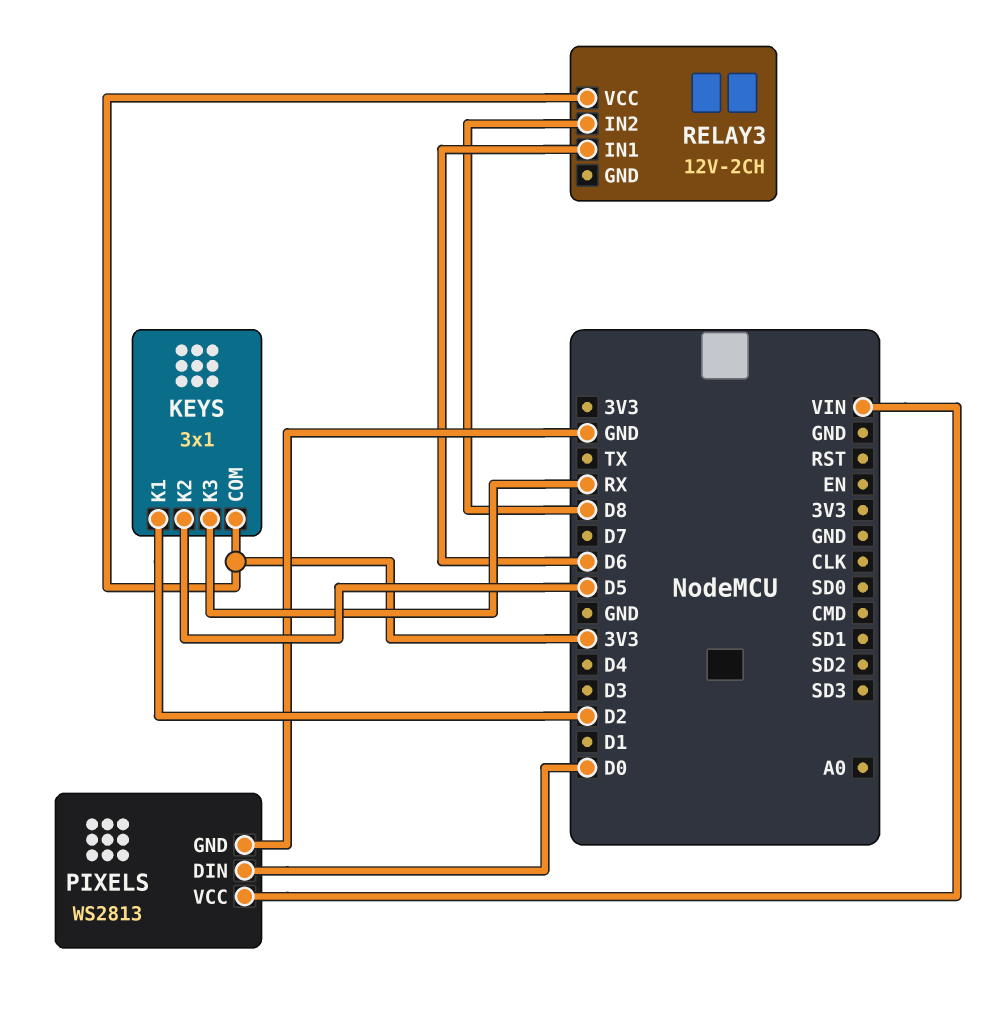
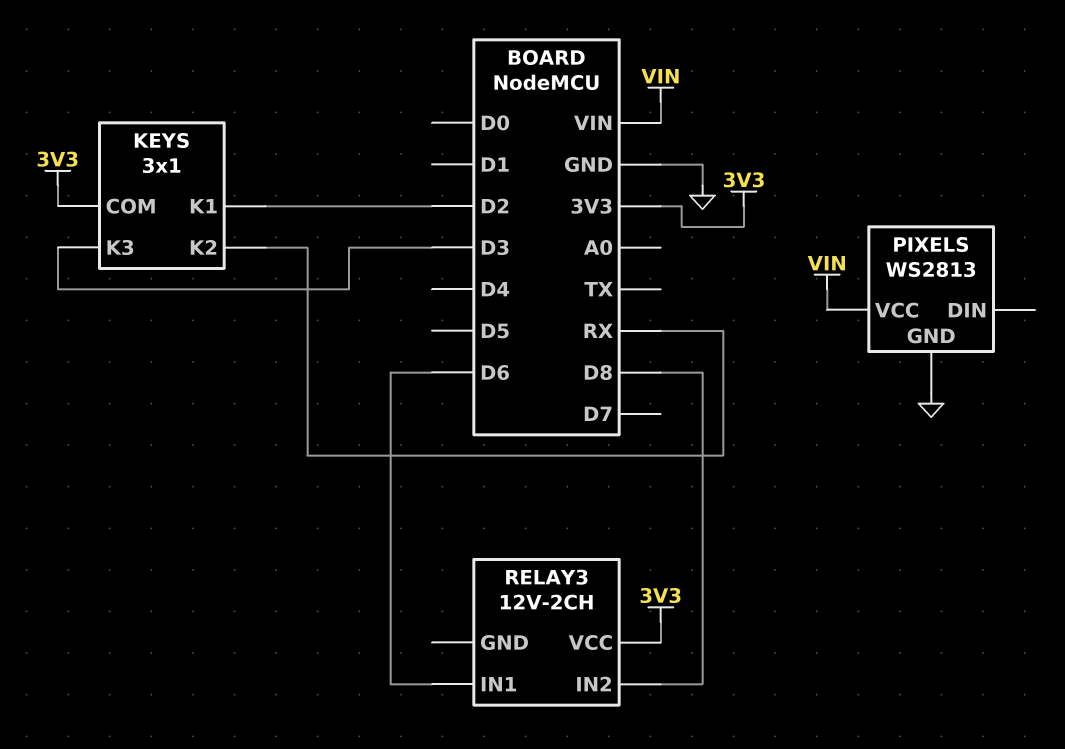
KEYS pin K2: D5 -> RX
KEYS pin K3: RX -> D3
PIXELS pin DIN: D0 -> none

